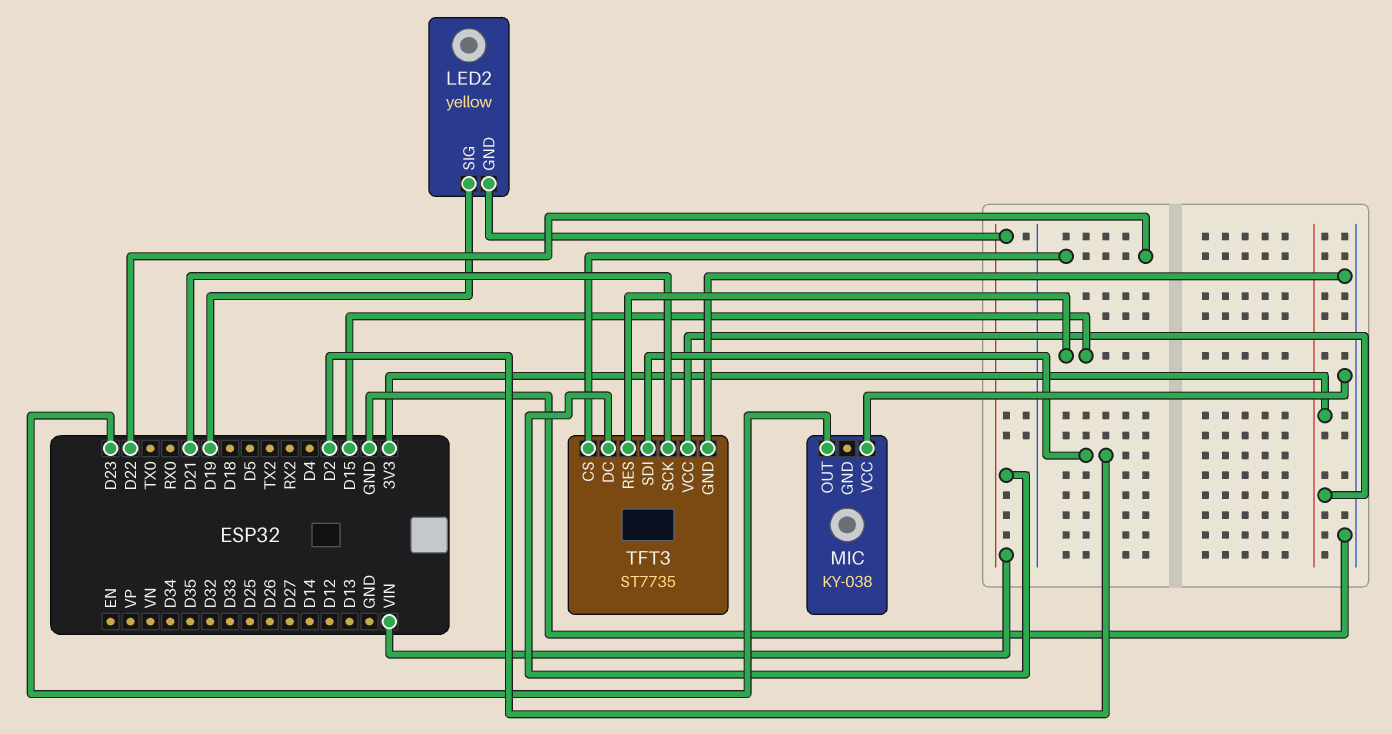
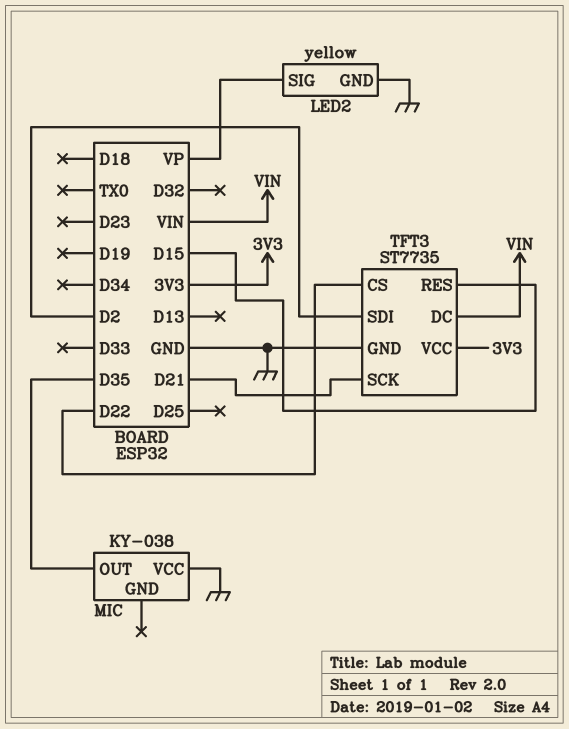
LED2 pin GND: VIN -> GND
LED2 pin SIG: D19 -> VP
MIC pin OUT: D23 -> D35

